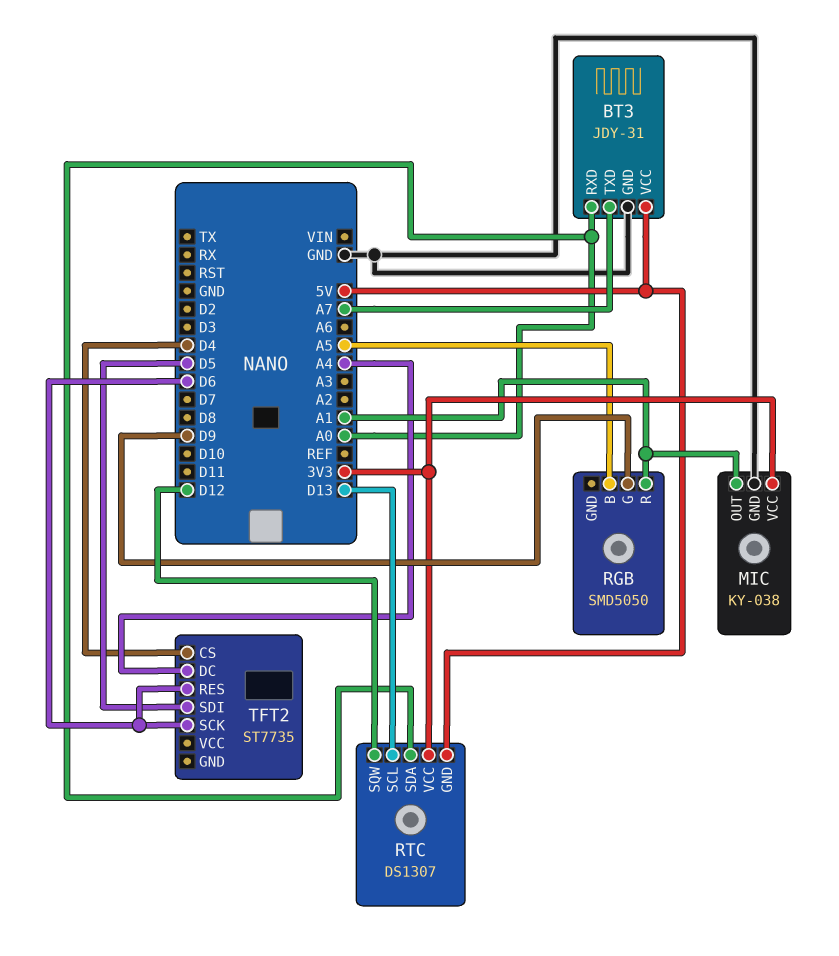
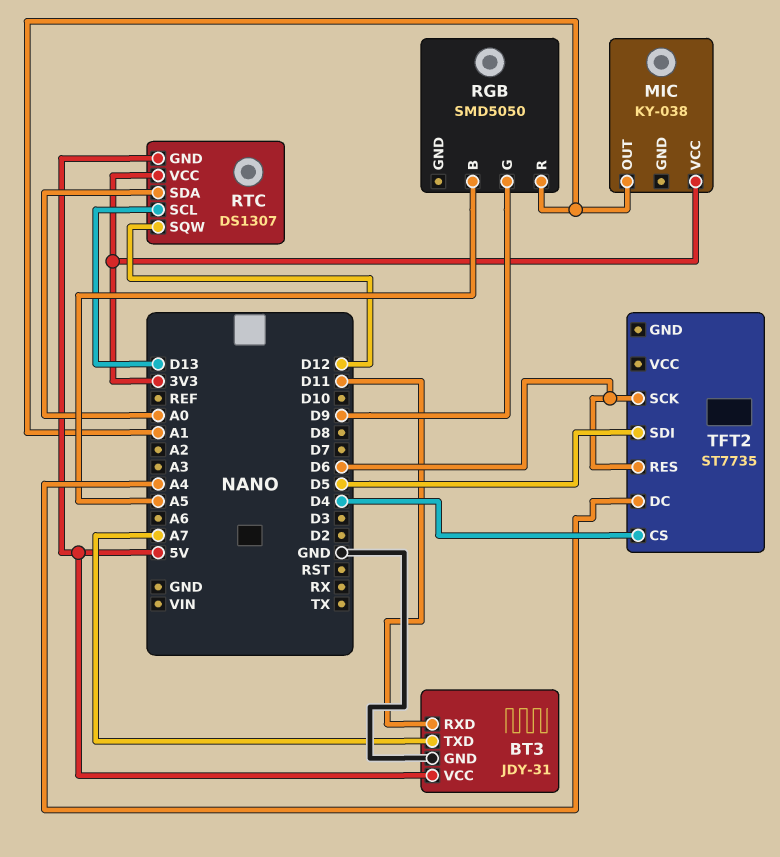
BT3 pin RXD: A0 -> D11
MIC pin GND: GND -> none

